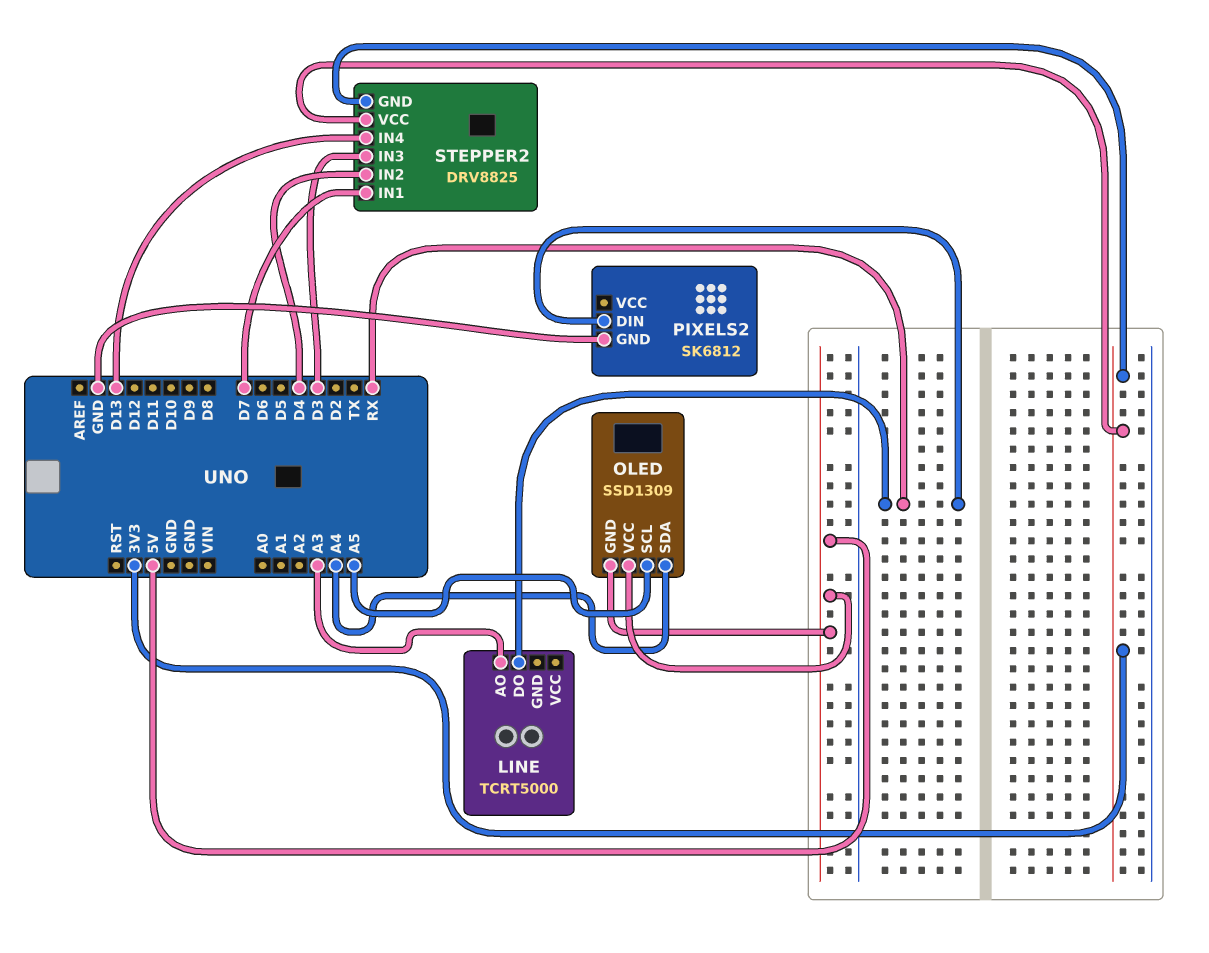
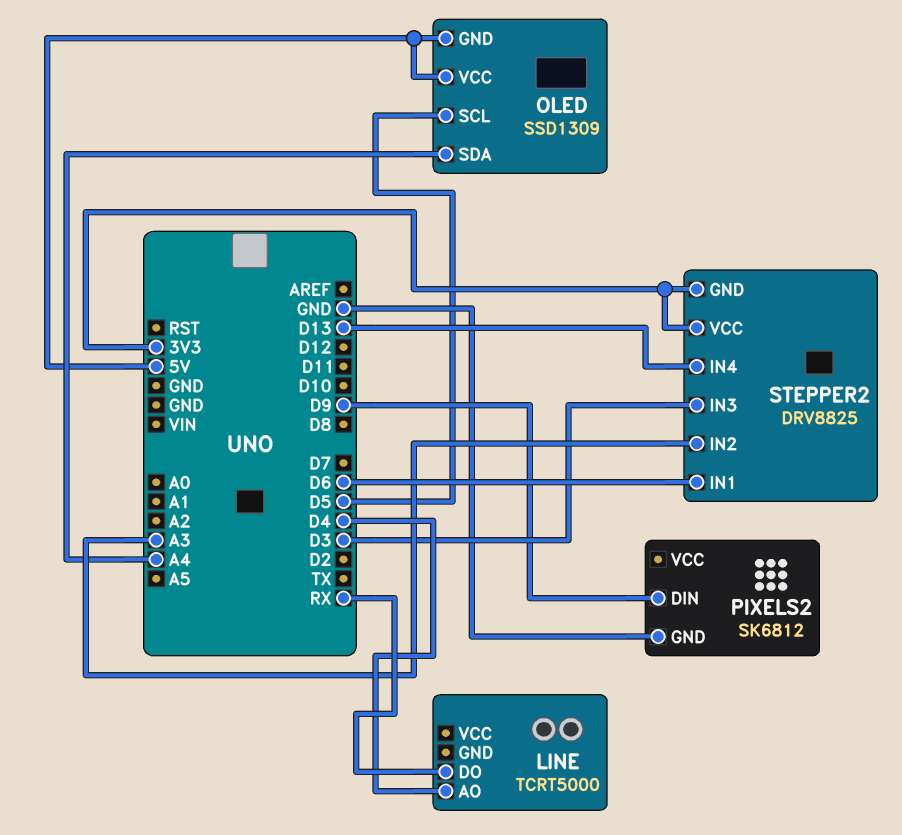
LINE pin AO: A3 -> D4
OLED pin SCL: A5 -> D5
PIXELS2 pin DIN: RX -> D9
STEPPER2 pin IN1: D7 -> D6
STEPPER2 pin IN2: D4 -> A3

